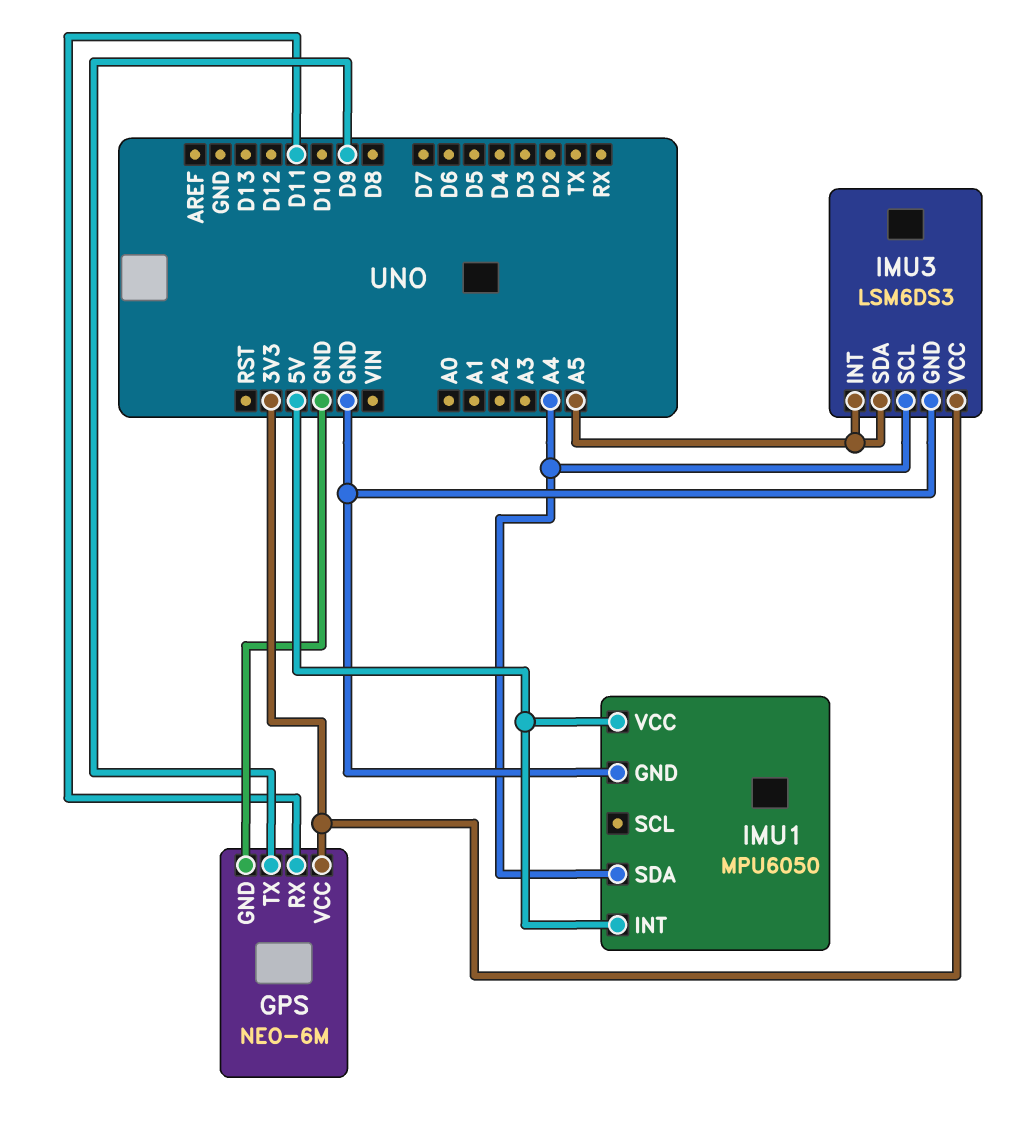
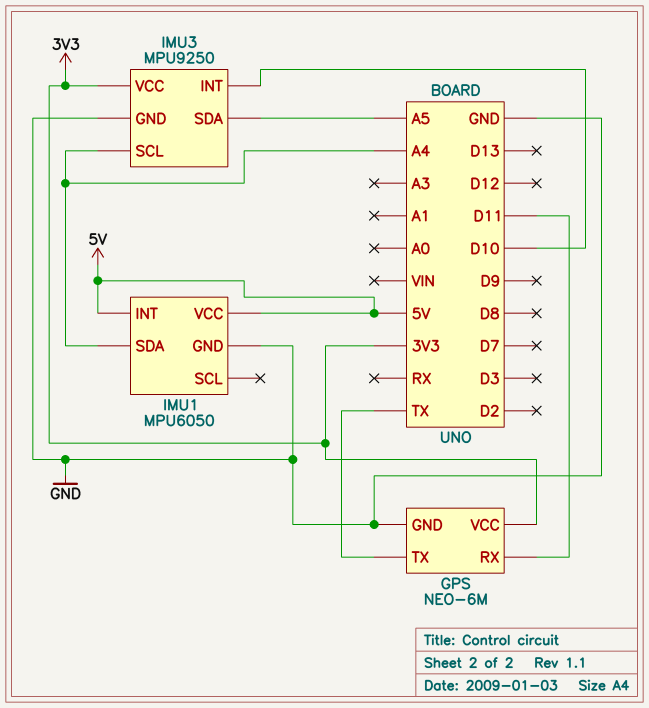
GPS pin TX: D9 -> TX
IMU3: LSM6DS3 -> MPU9250
IMU3 pin INT: A5 -> D10

